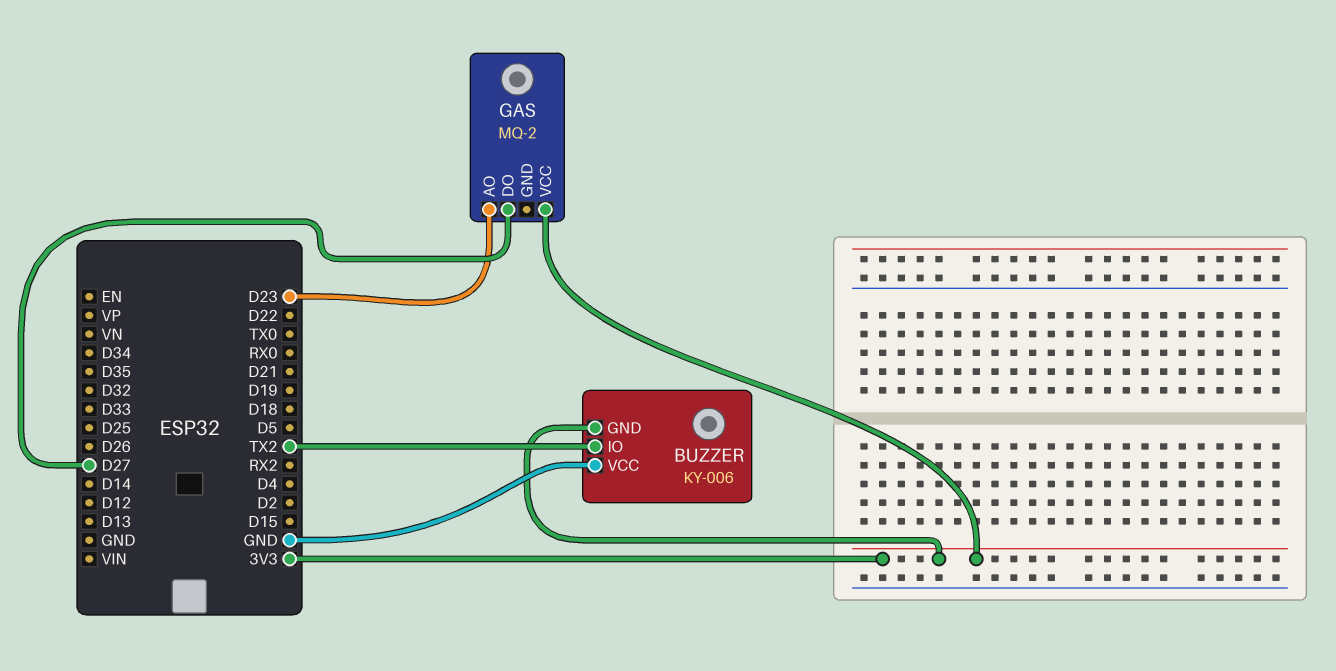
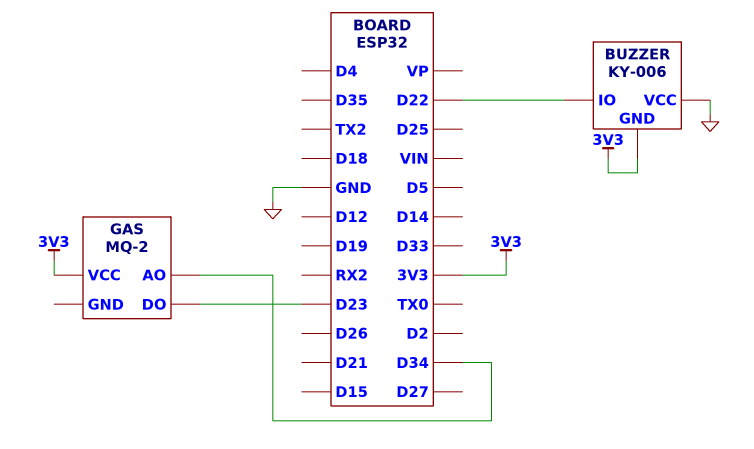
BUZZER pin IO: TX2 -> D22
GAS pin AO: D23 -> D34
GAS pin DO: D27 -> D23

